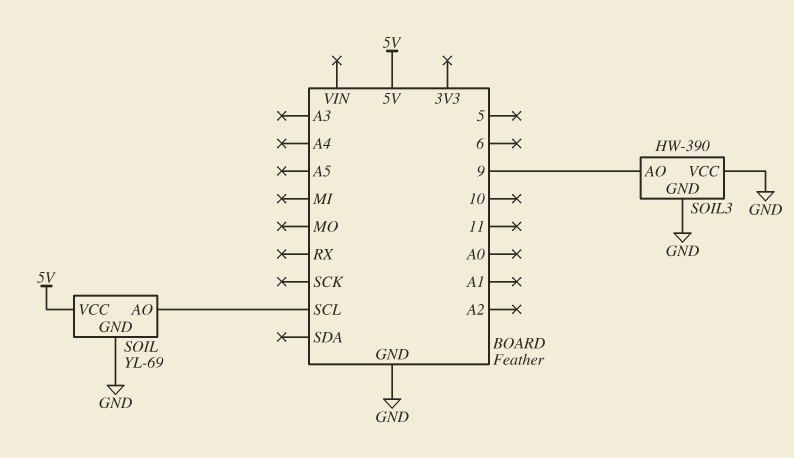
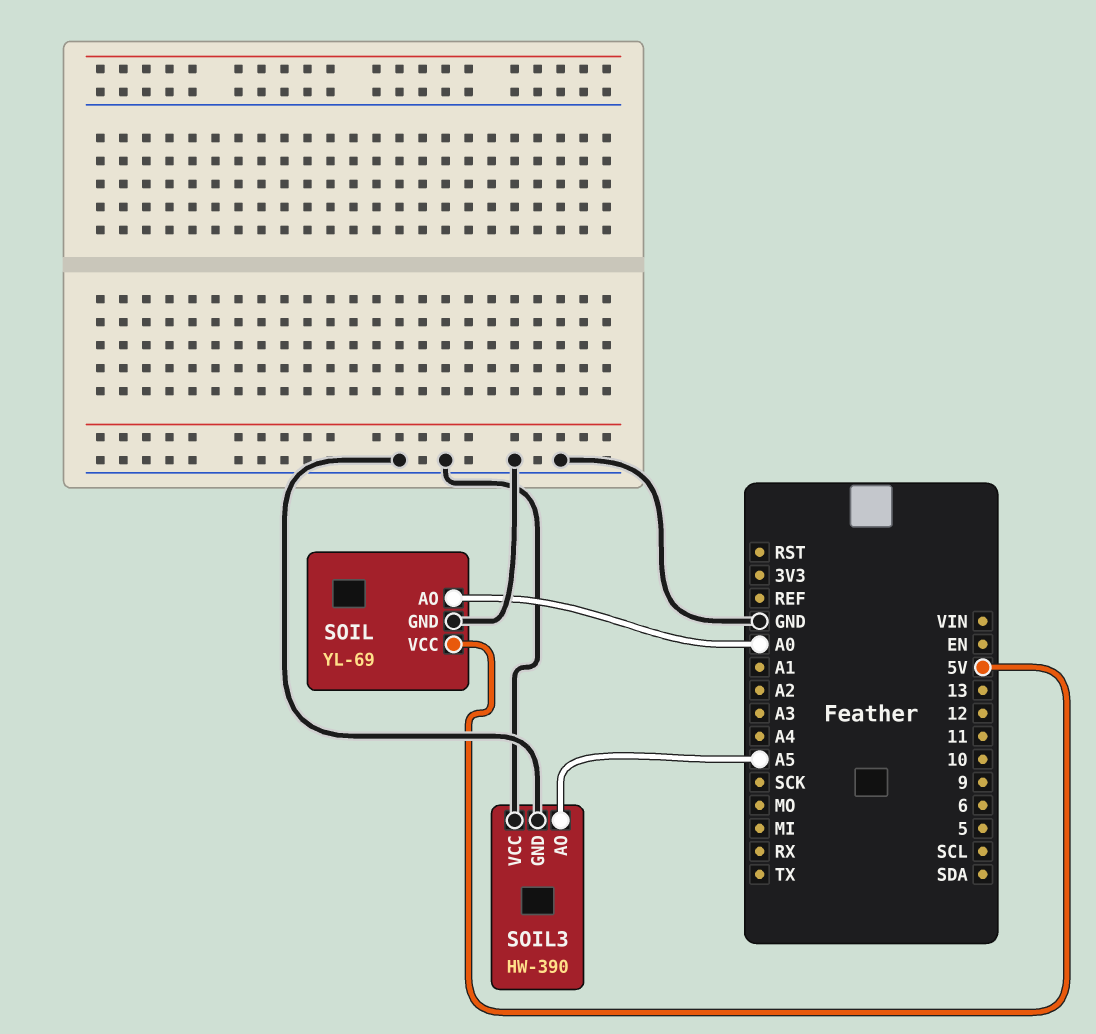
SOIL pin AO: SCL -> A0
SOIL3 pin AO: 9 -> A5

